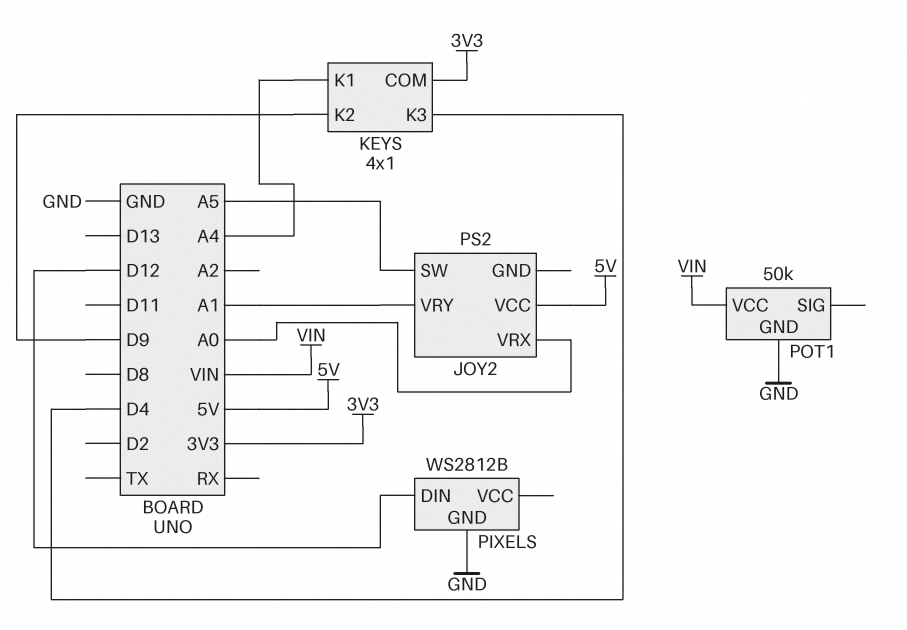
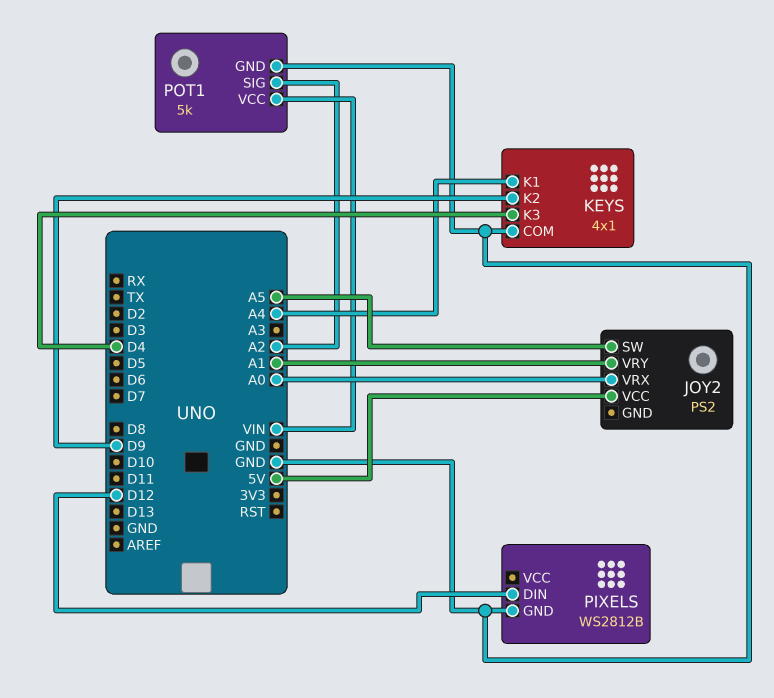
KEYS pin COM: 3V3 -> GND
POT1: 50k -> 5k
POT1 pin SIG: none -> A2

